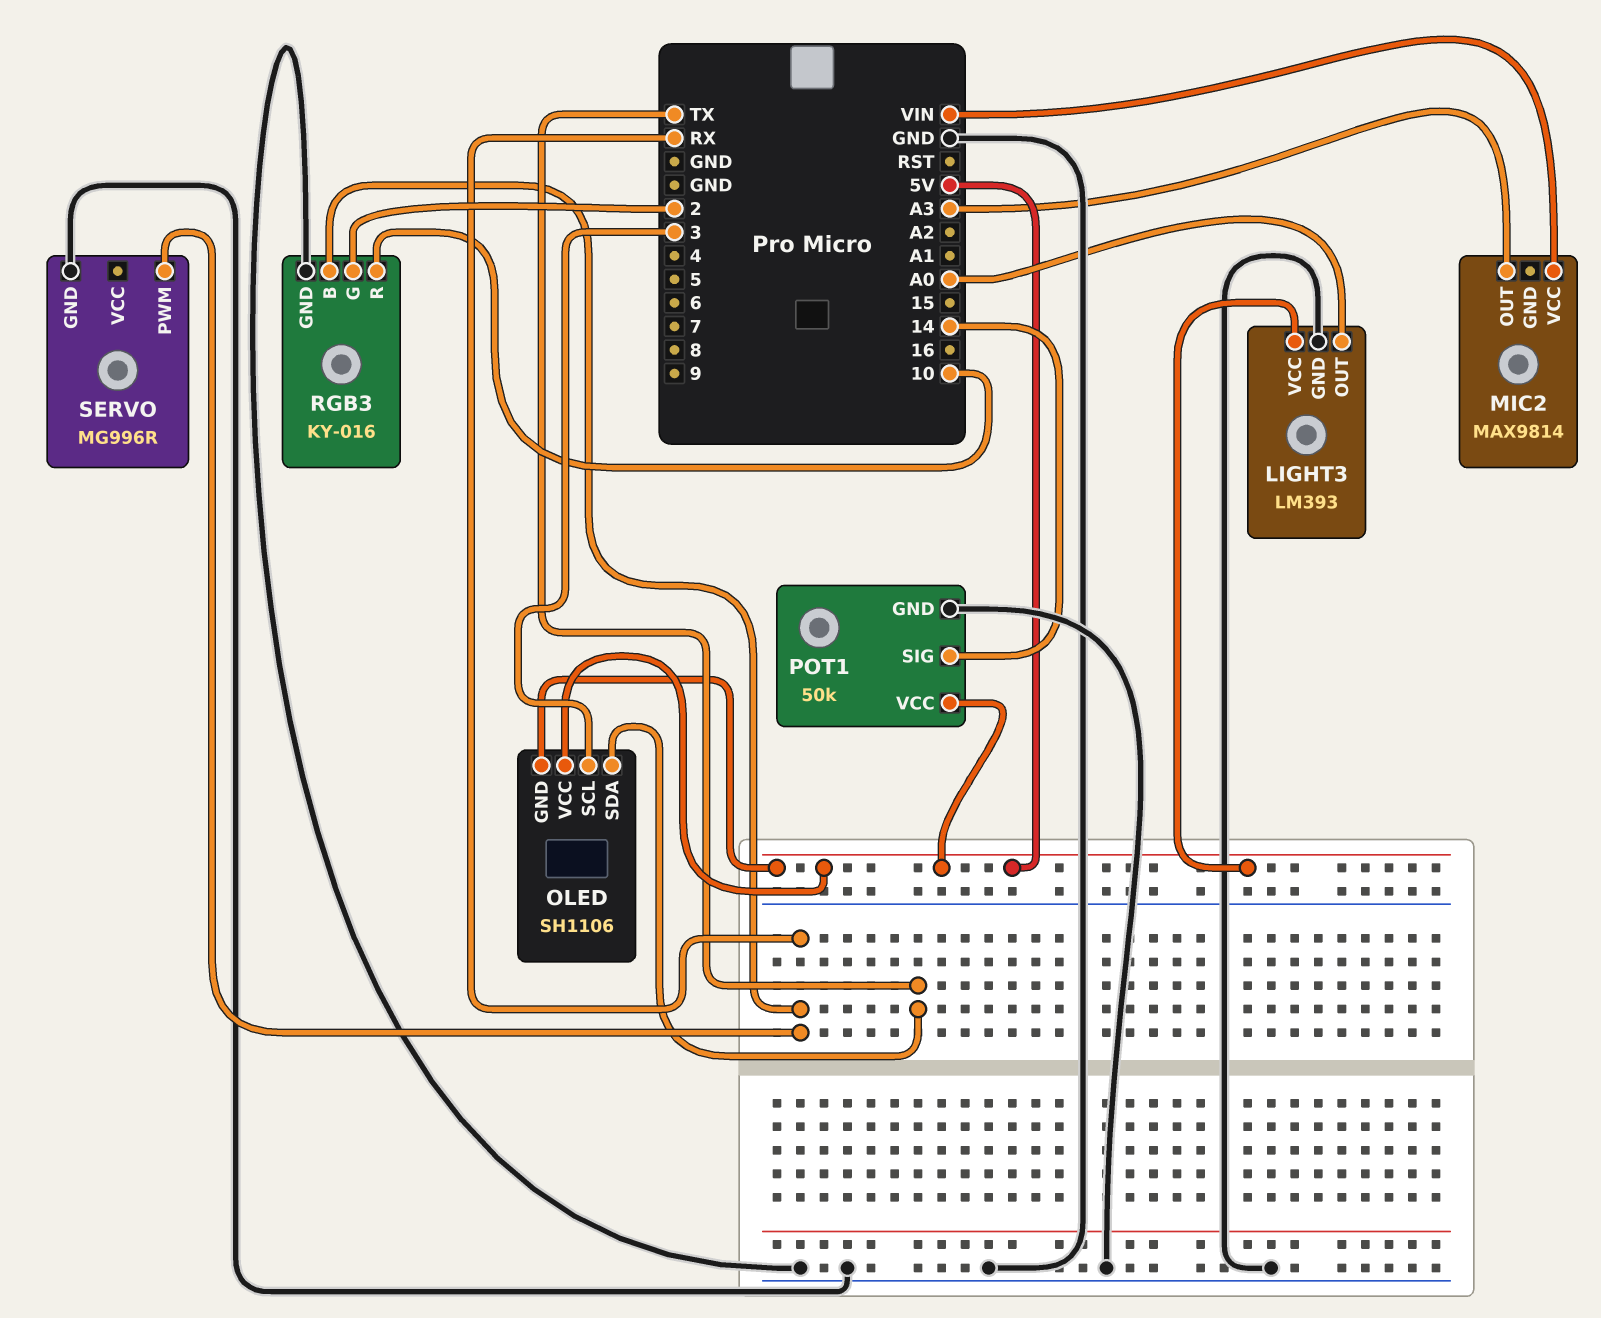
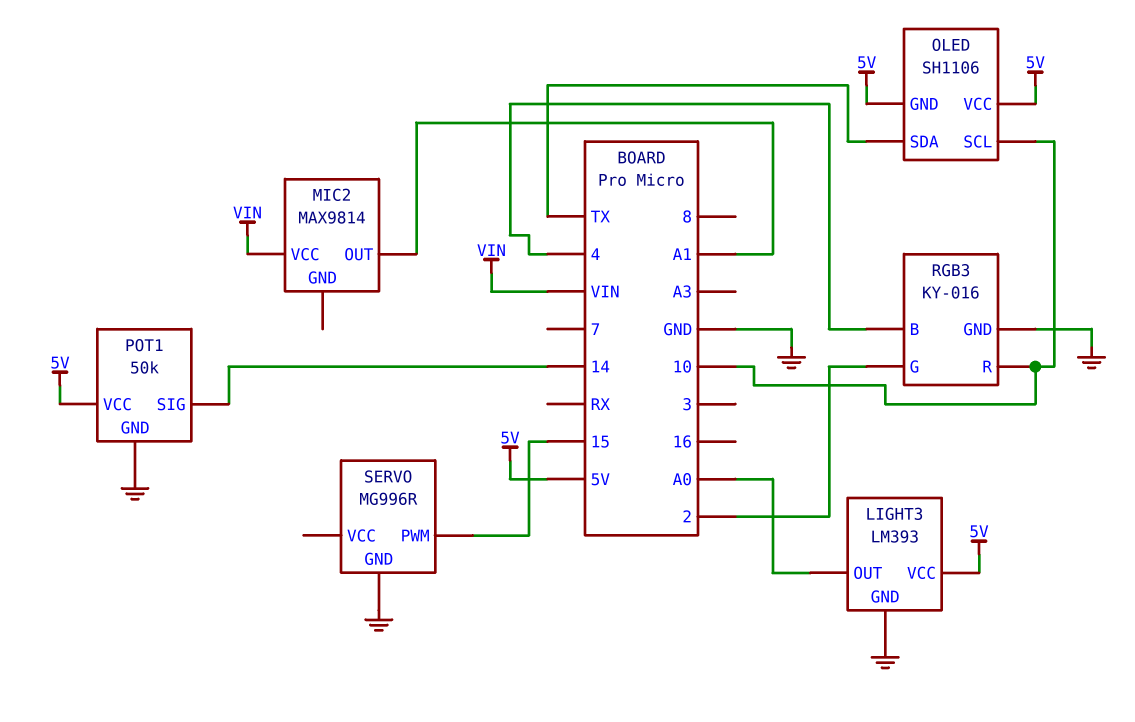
MIC2 pin OUT: A3 -> A1
OLED pin SCL: 3 -> 10
RGB3 pin B: RX -> 4
SERVO pin PWM: RX -> 15

